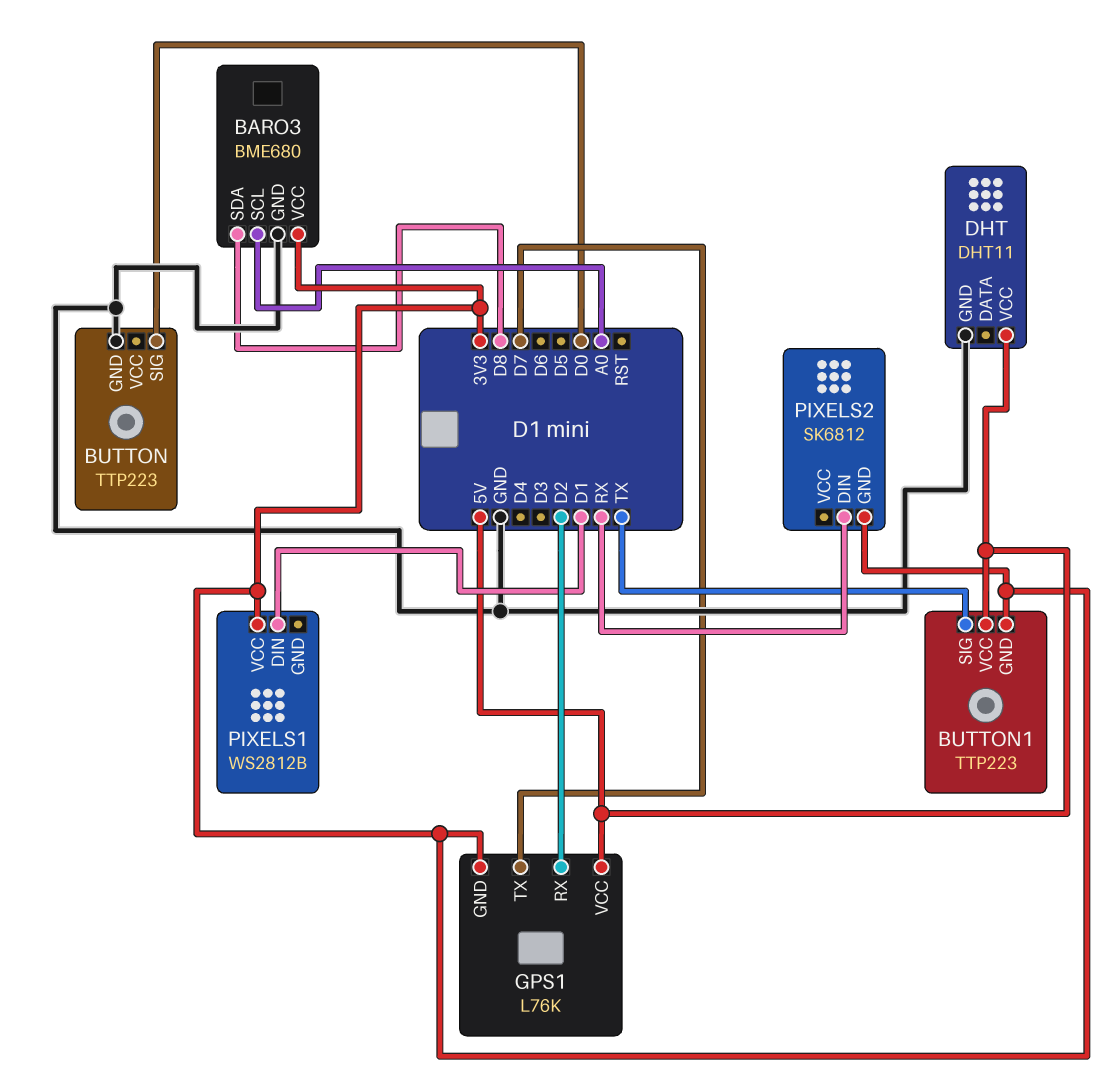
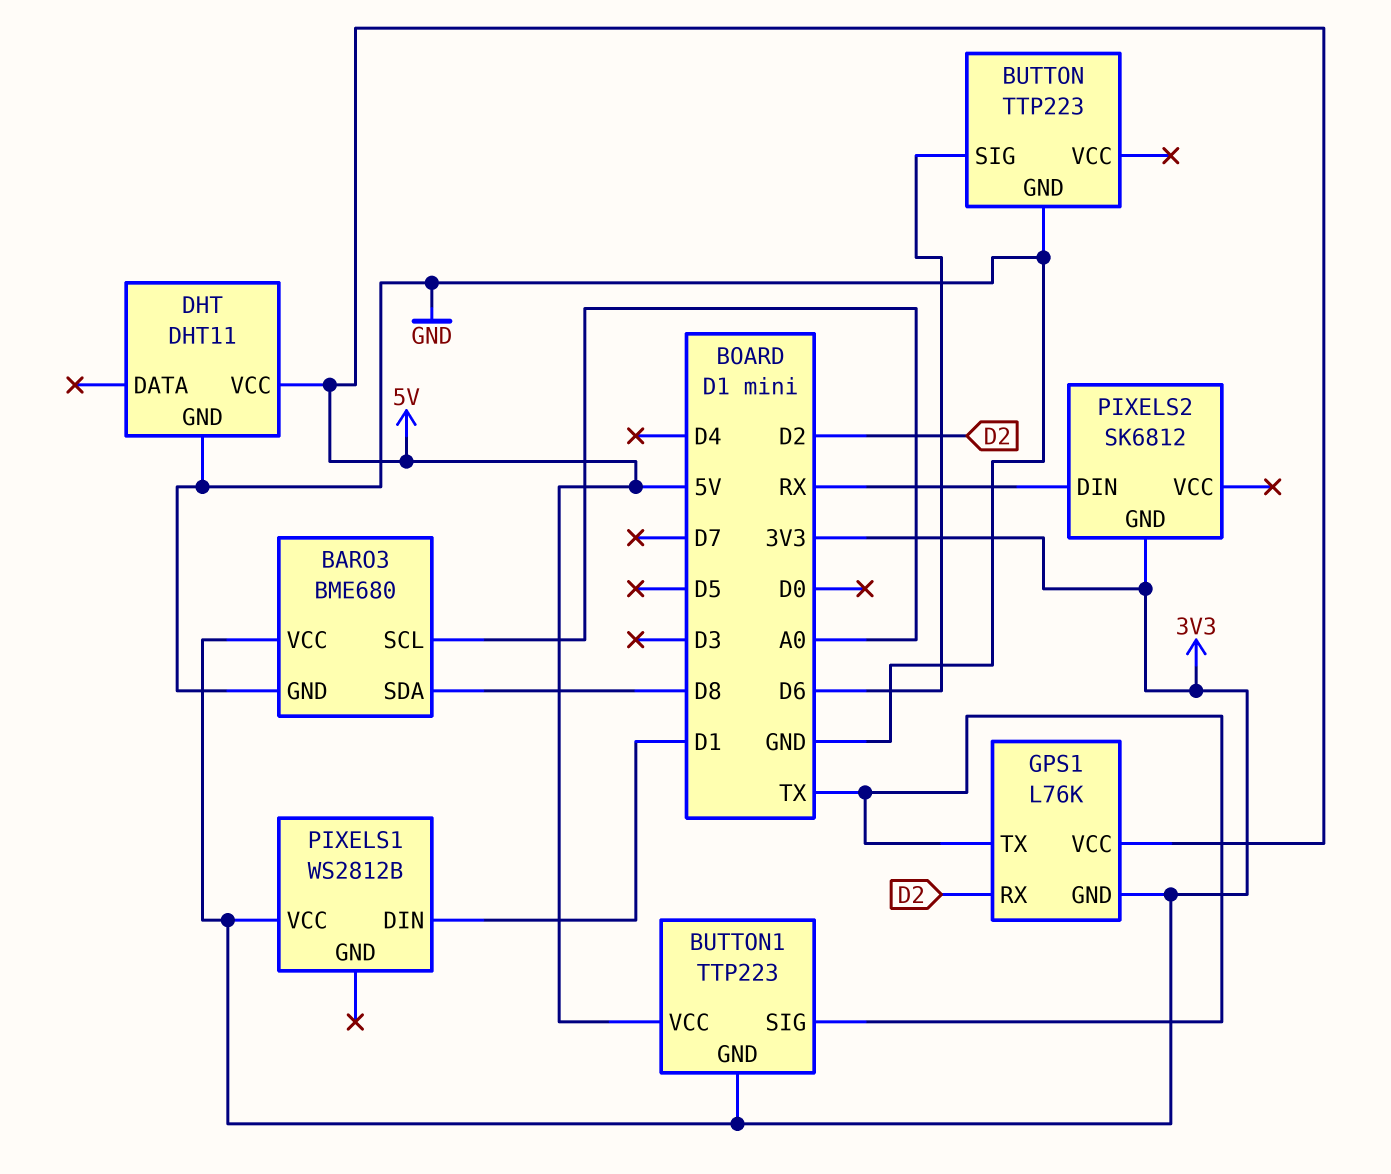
BUTTON pin SIG: D0 -> D6
GPS1 pin TX: D7 -> TX

